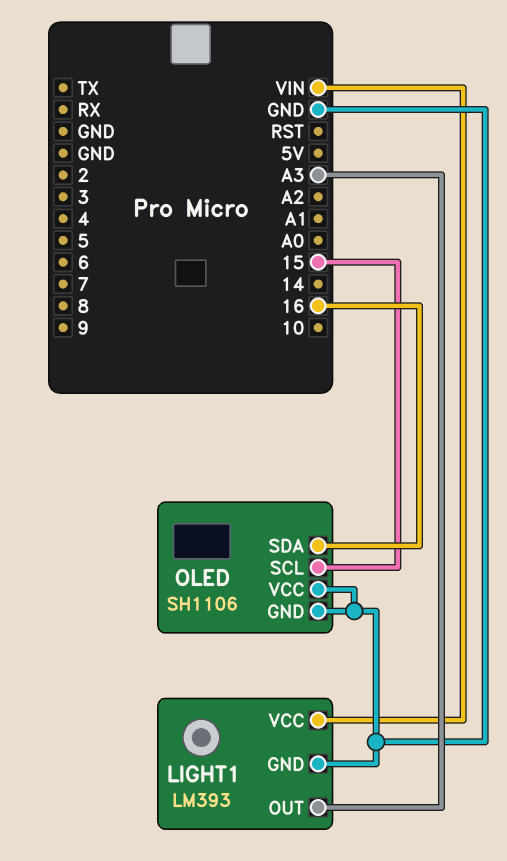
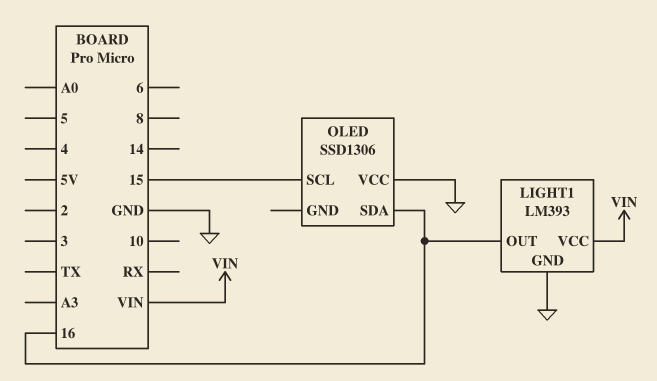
LIGHT1 pin OUT: A3 -> 16
OLED: SH1106 -> SSD1306
OLED pin GND: GND -> none

